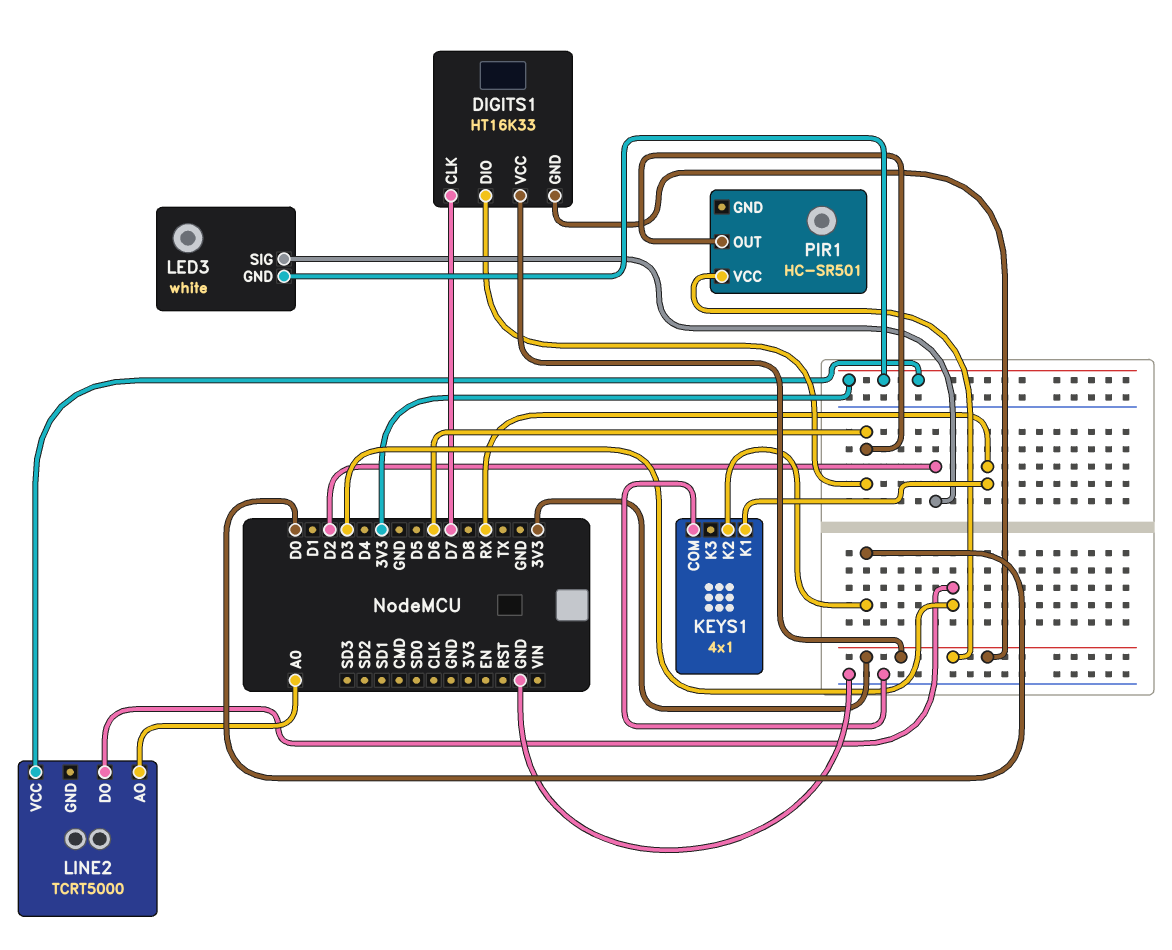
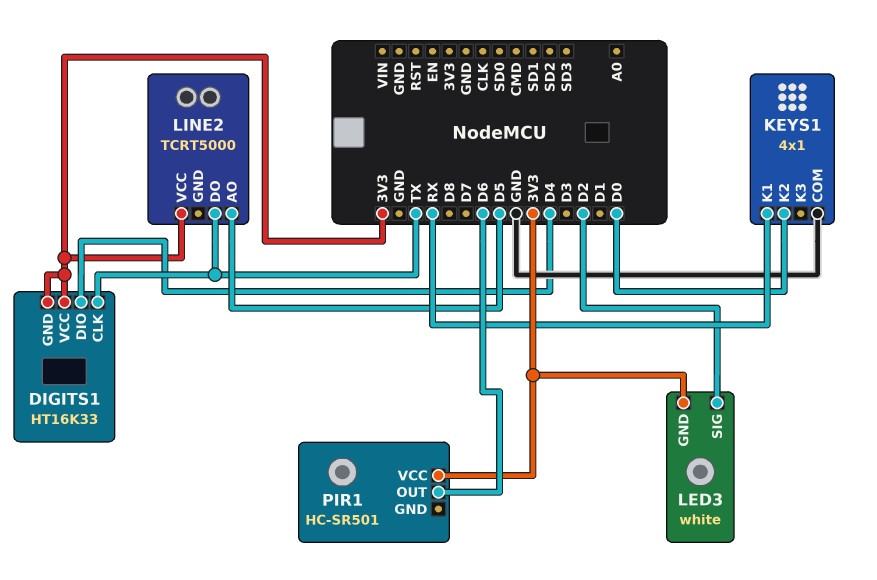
DIGITS1 pin CLK: D7 -> TX
DIGITS1 pin DIO: D6 -> D4
LINE2 pin AO: A0 -> D5
LINE2 pin DO: D3 -> TX

